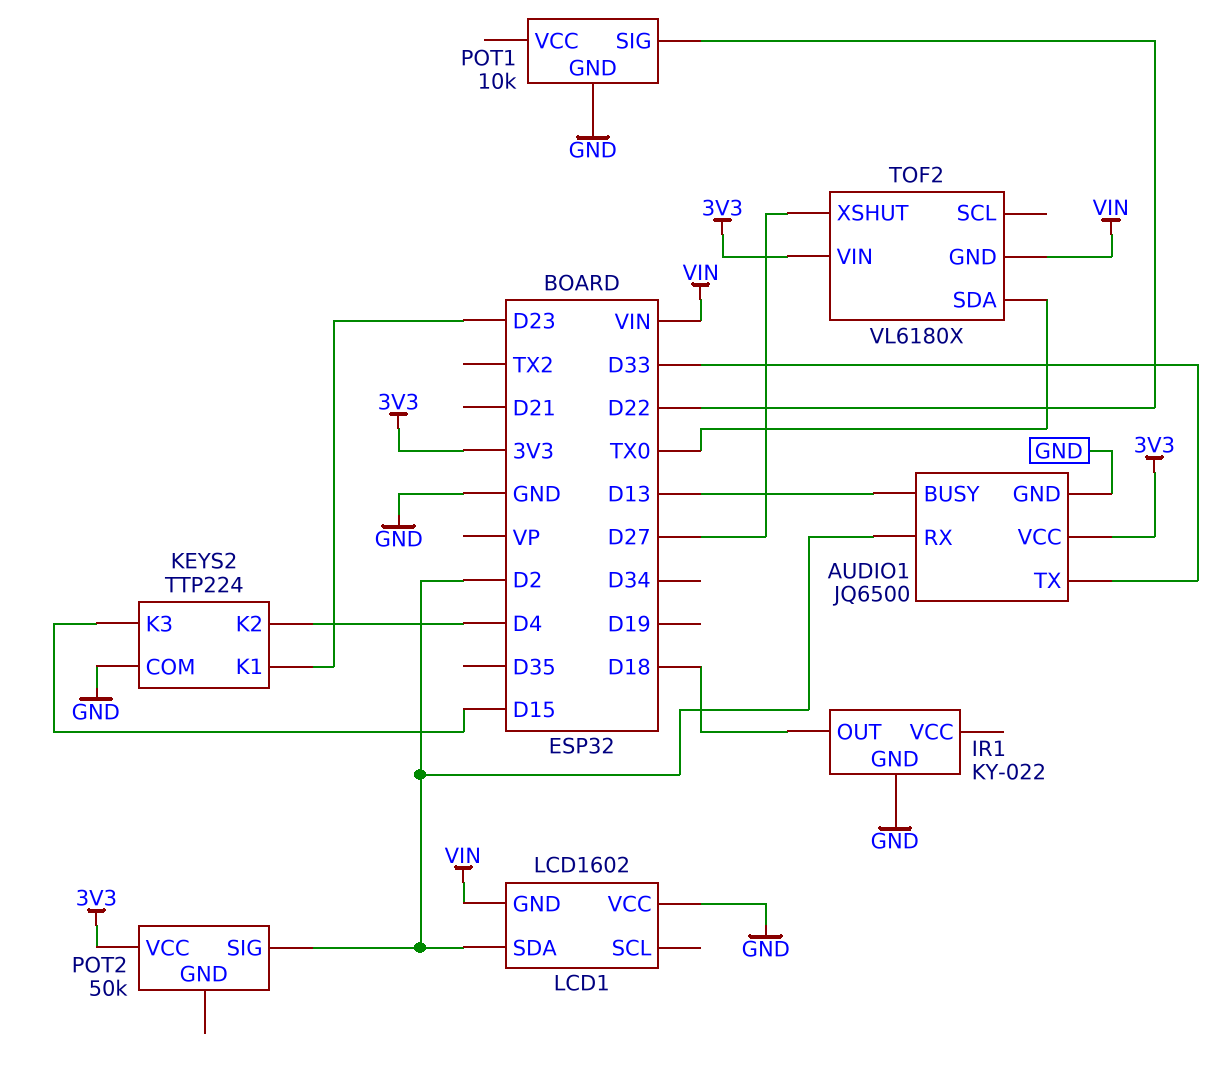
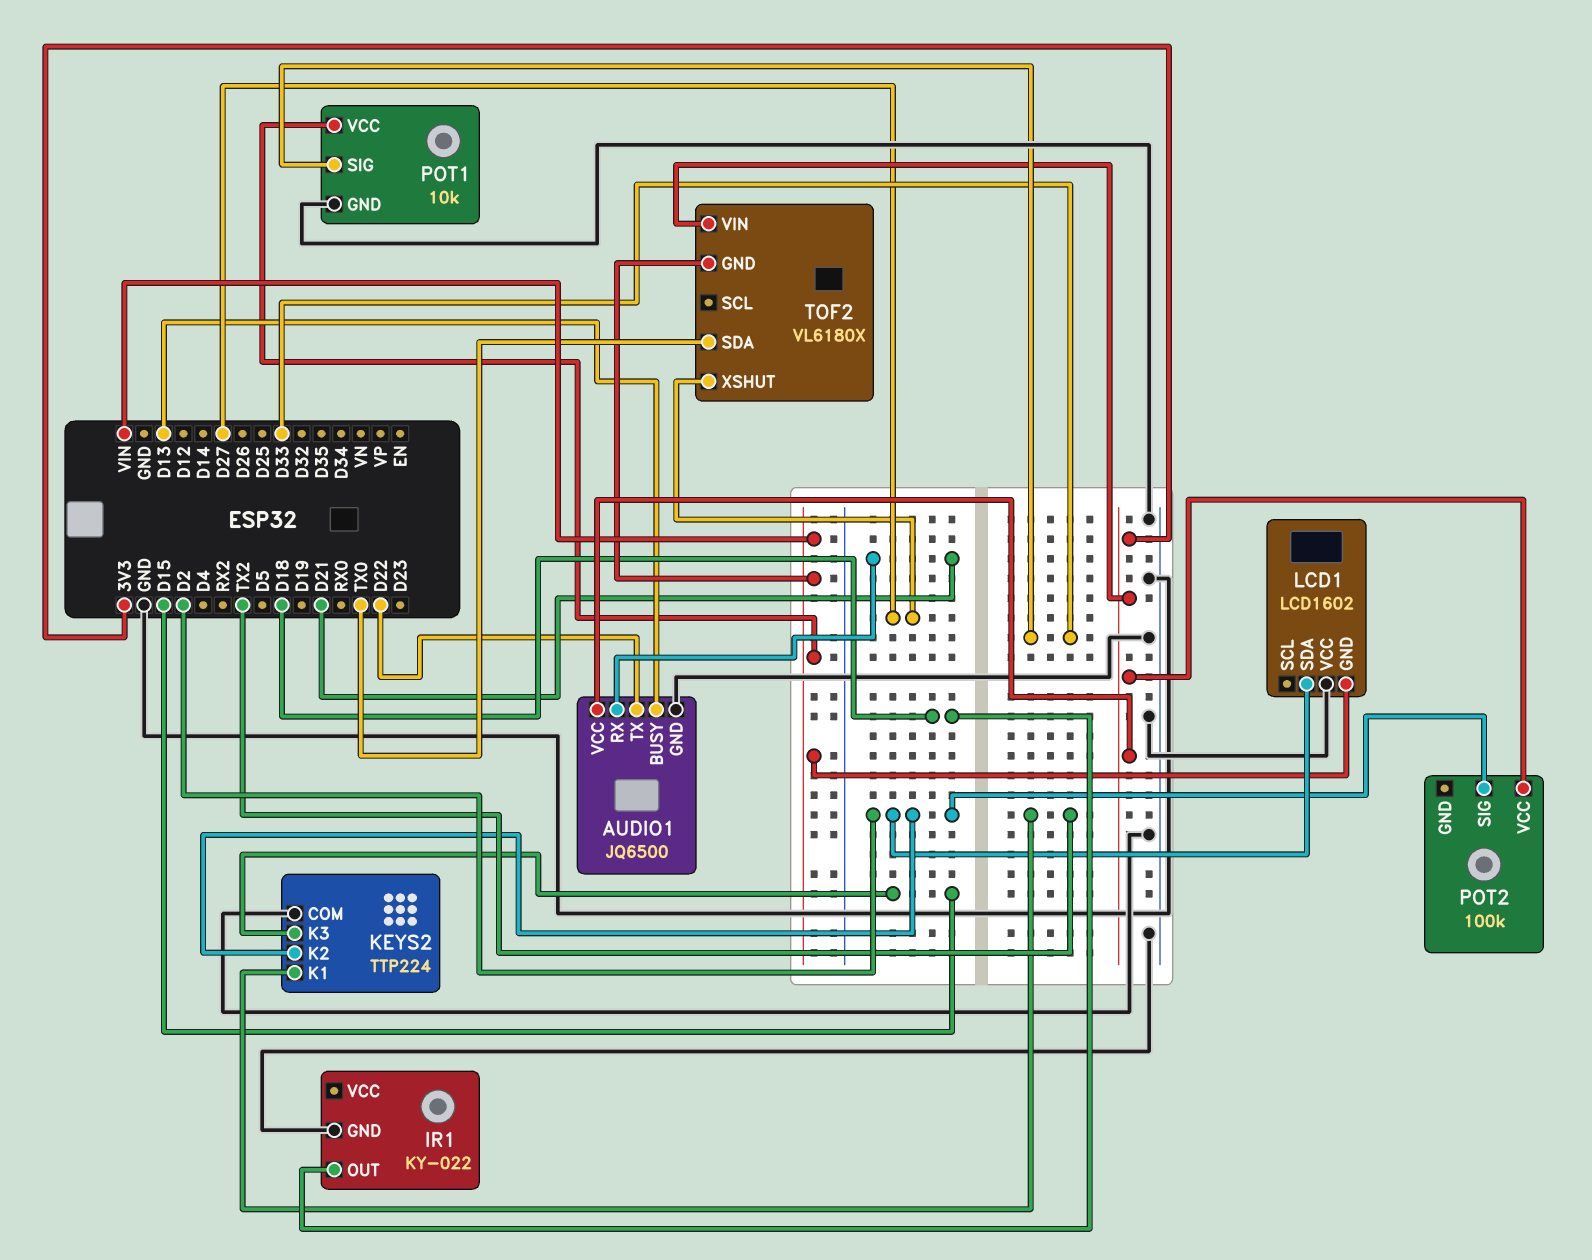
AUDIO1 pin RX: D2 -> D21
AUDIO1 pin TX: D33 -> D22
KEYS2 pin K1: D23 -> TX2
KEYS2 pin K2: D4 -> D2
POT1 pin SIG: D22 -> D33
POT1 pin VCC: none -> VIN
POT2: 50k -> 100k

